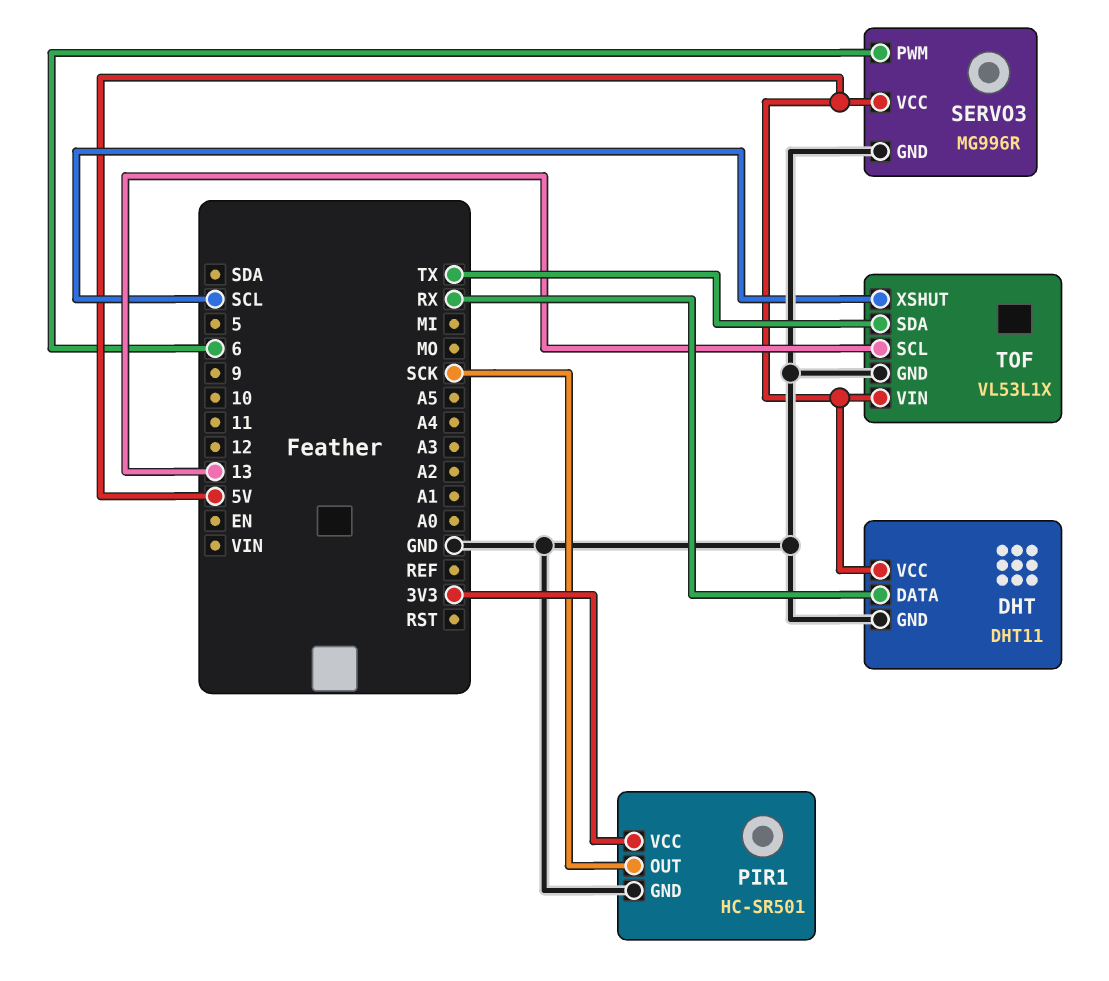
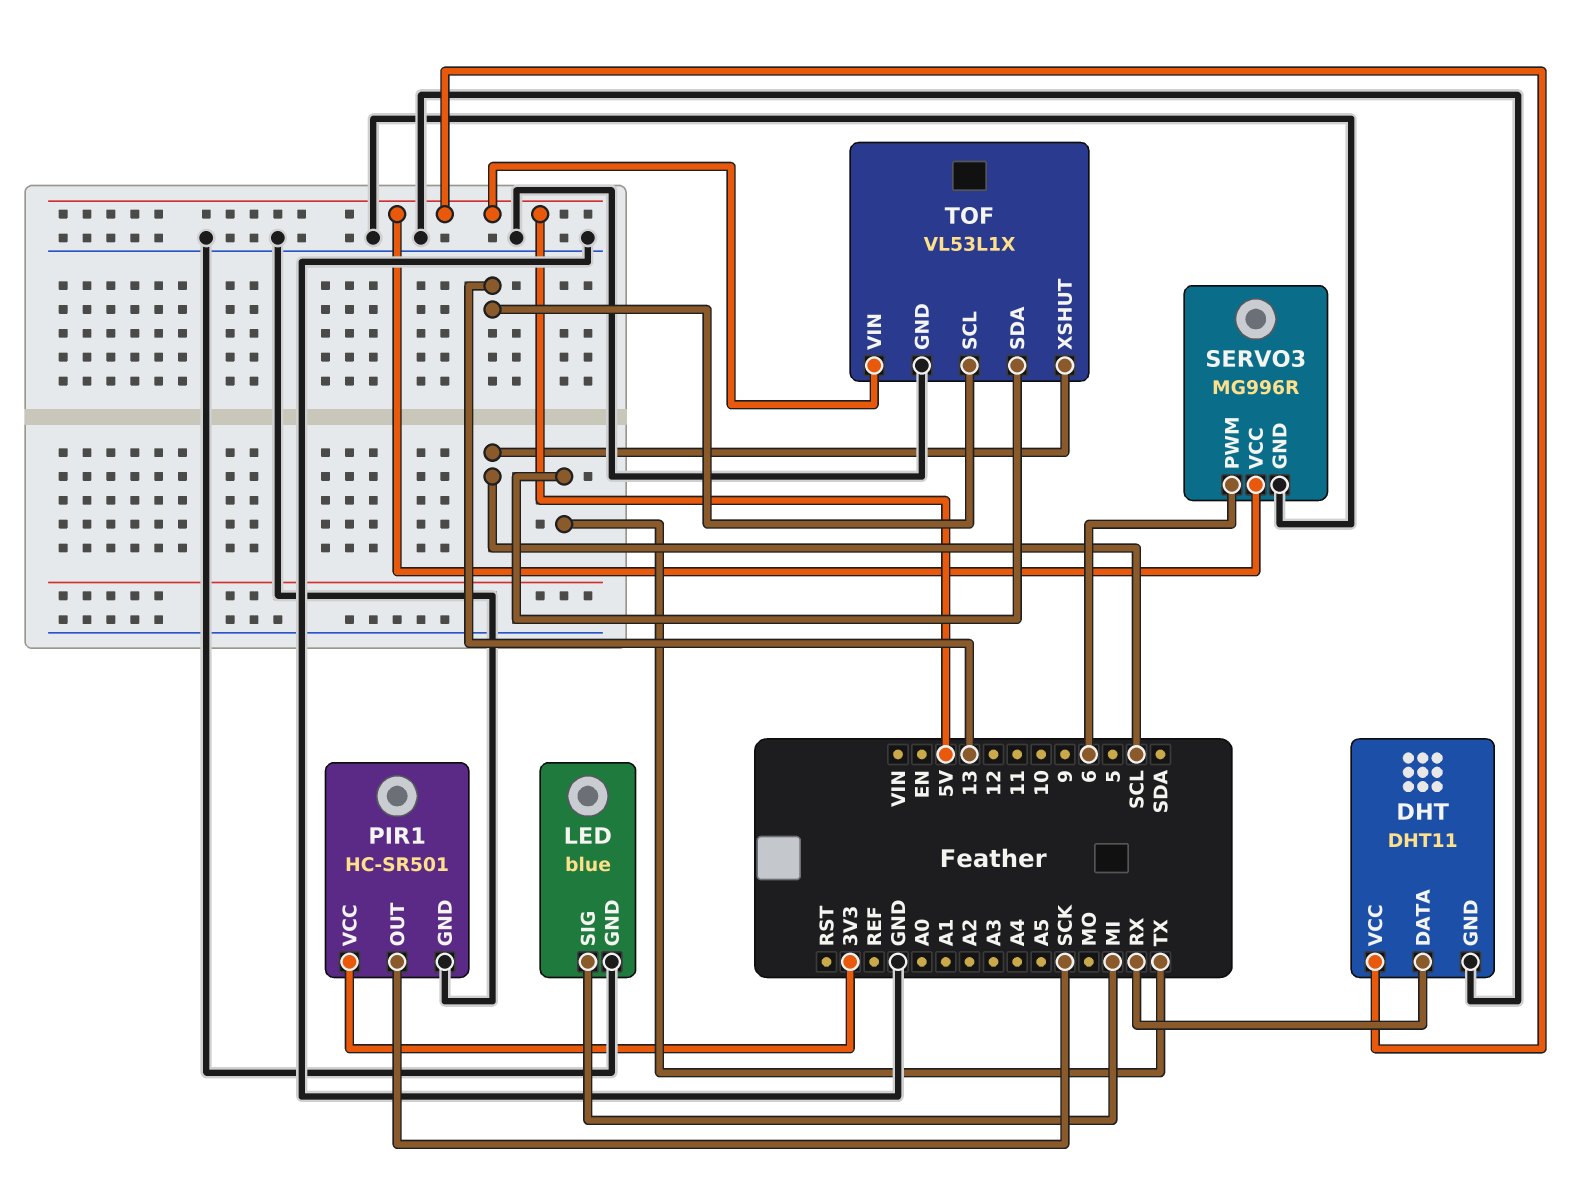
LED: none -> blue
LED pin GND: none -> GND
LED pin SIG: none -> MI

